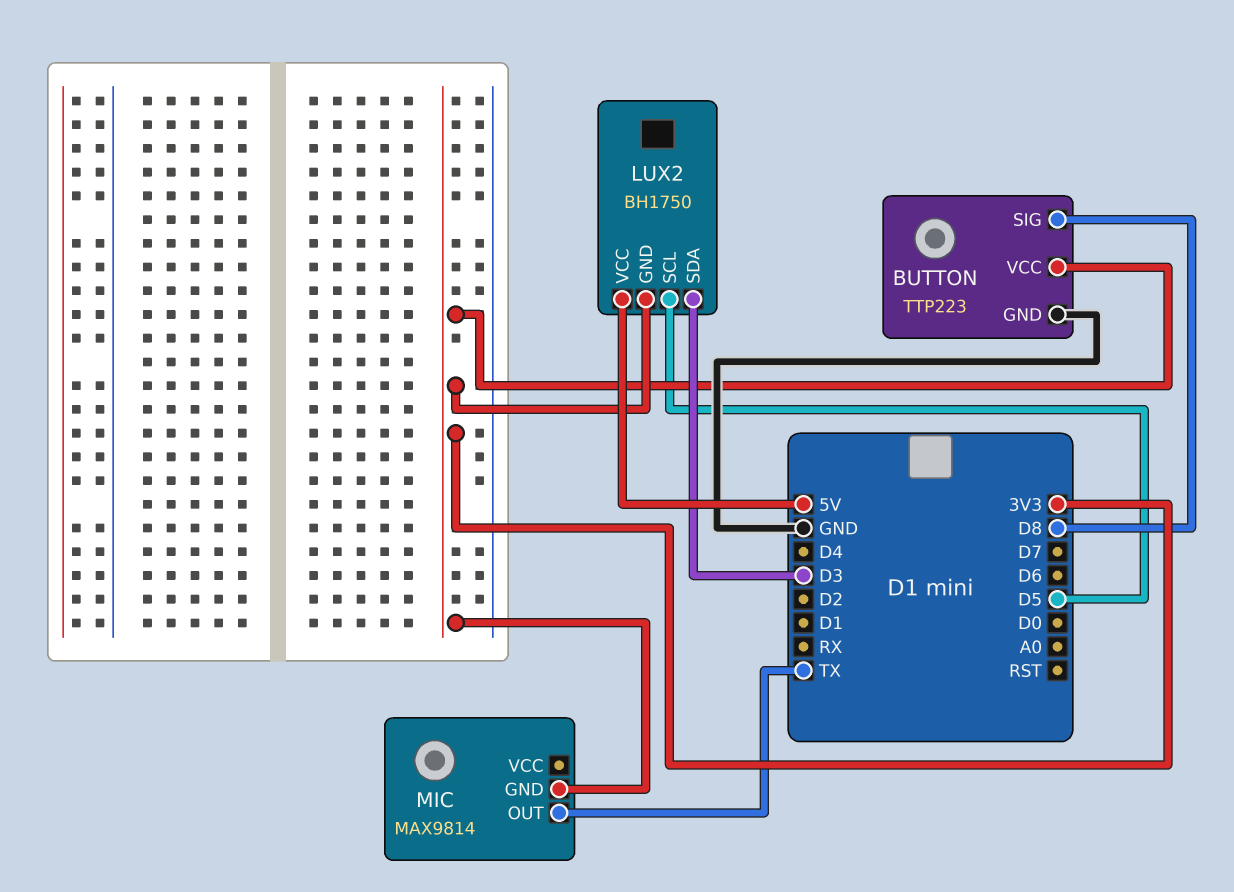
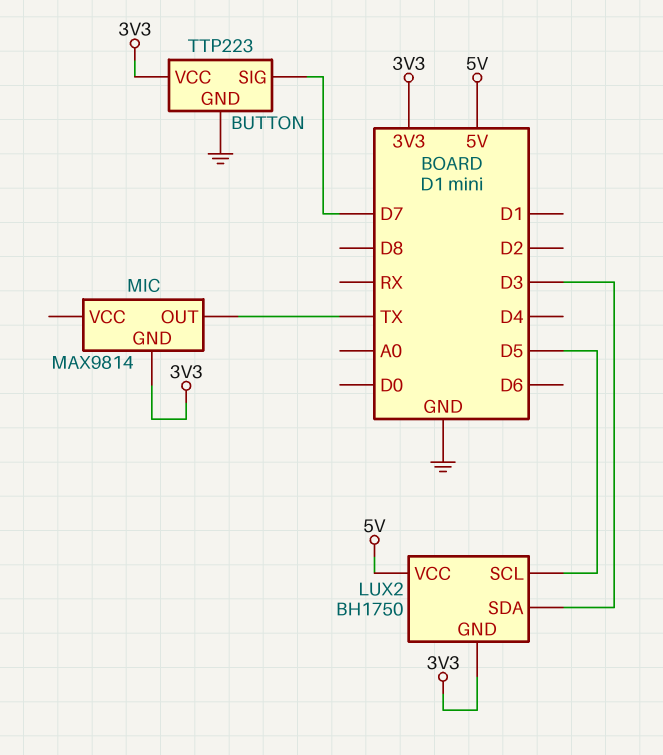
BUTTON pin SIG: D8 -> D7

